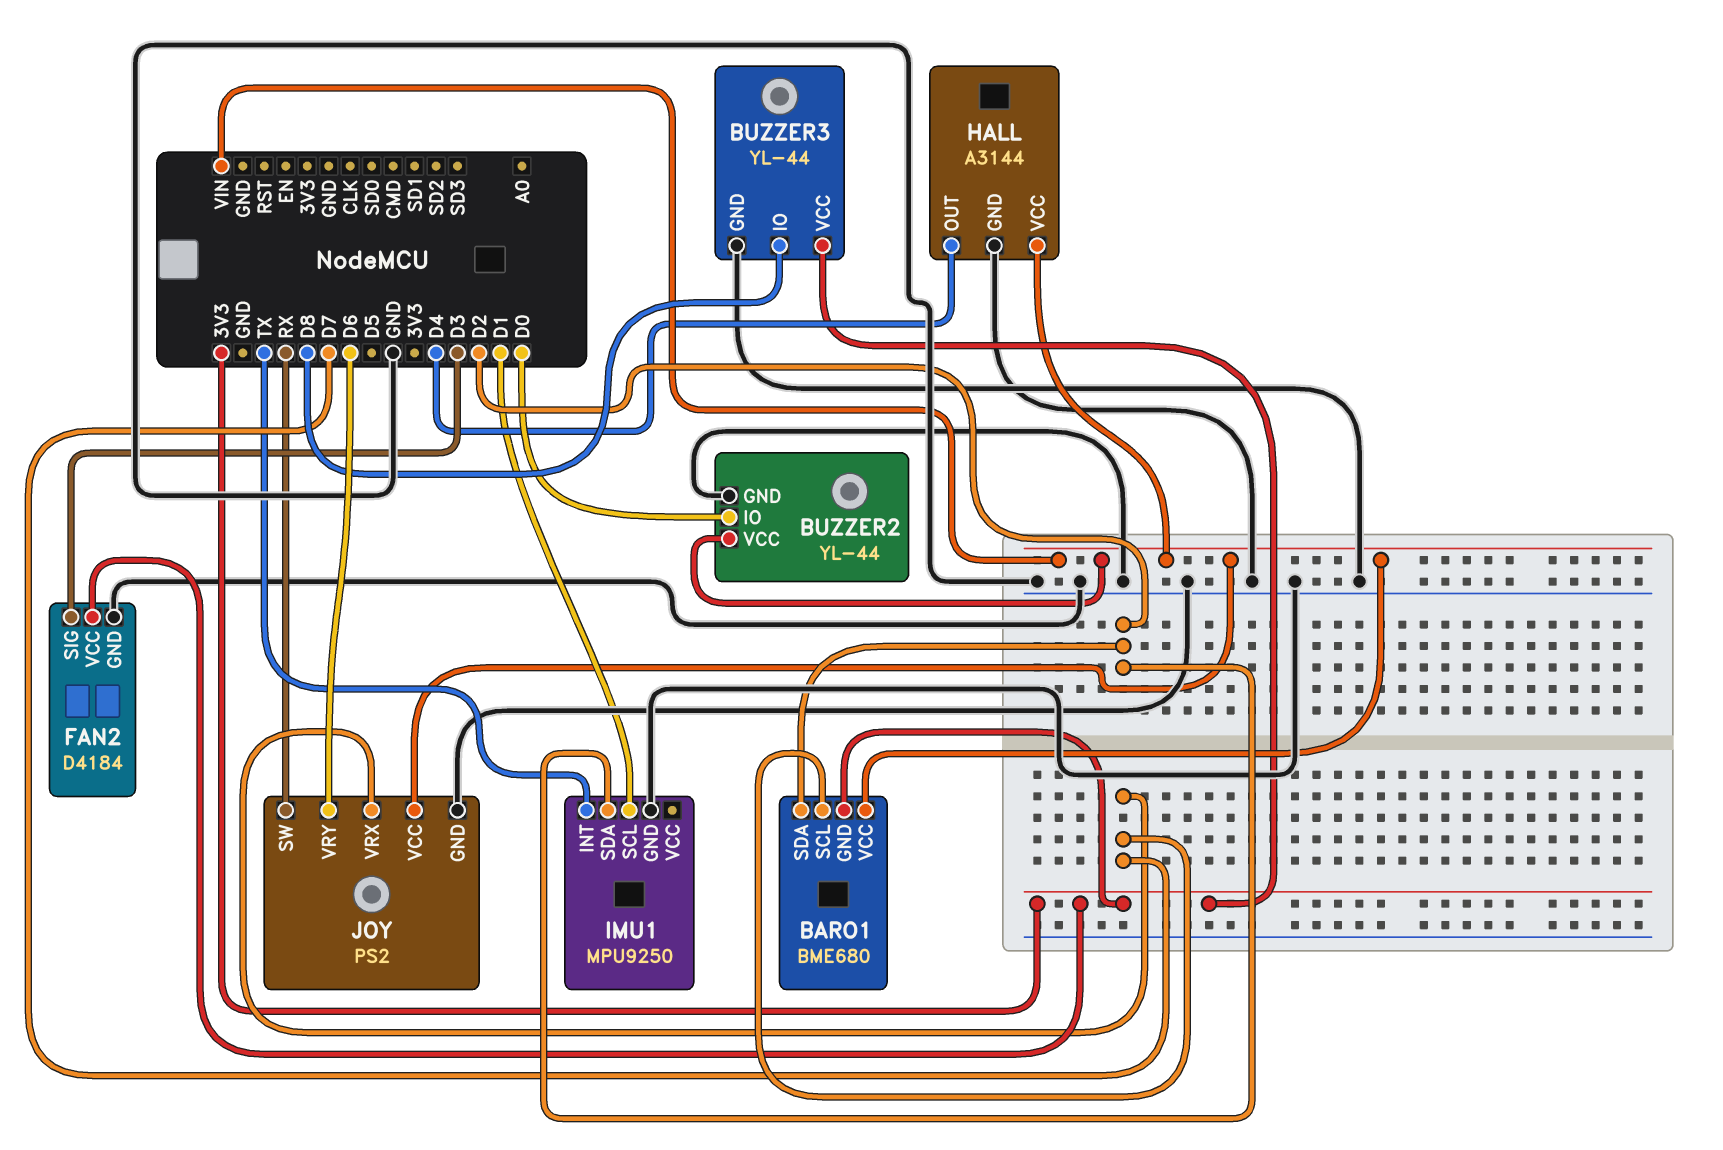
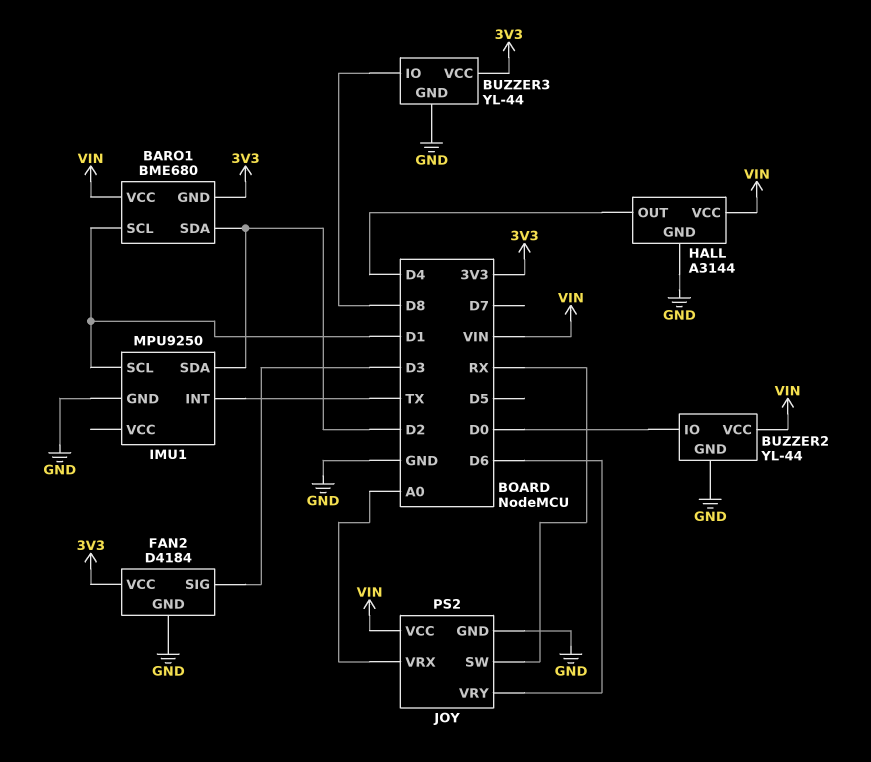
BARO1 pin SCL: D7 -> D1
JOY pin VRX: D7 -> A0

